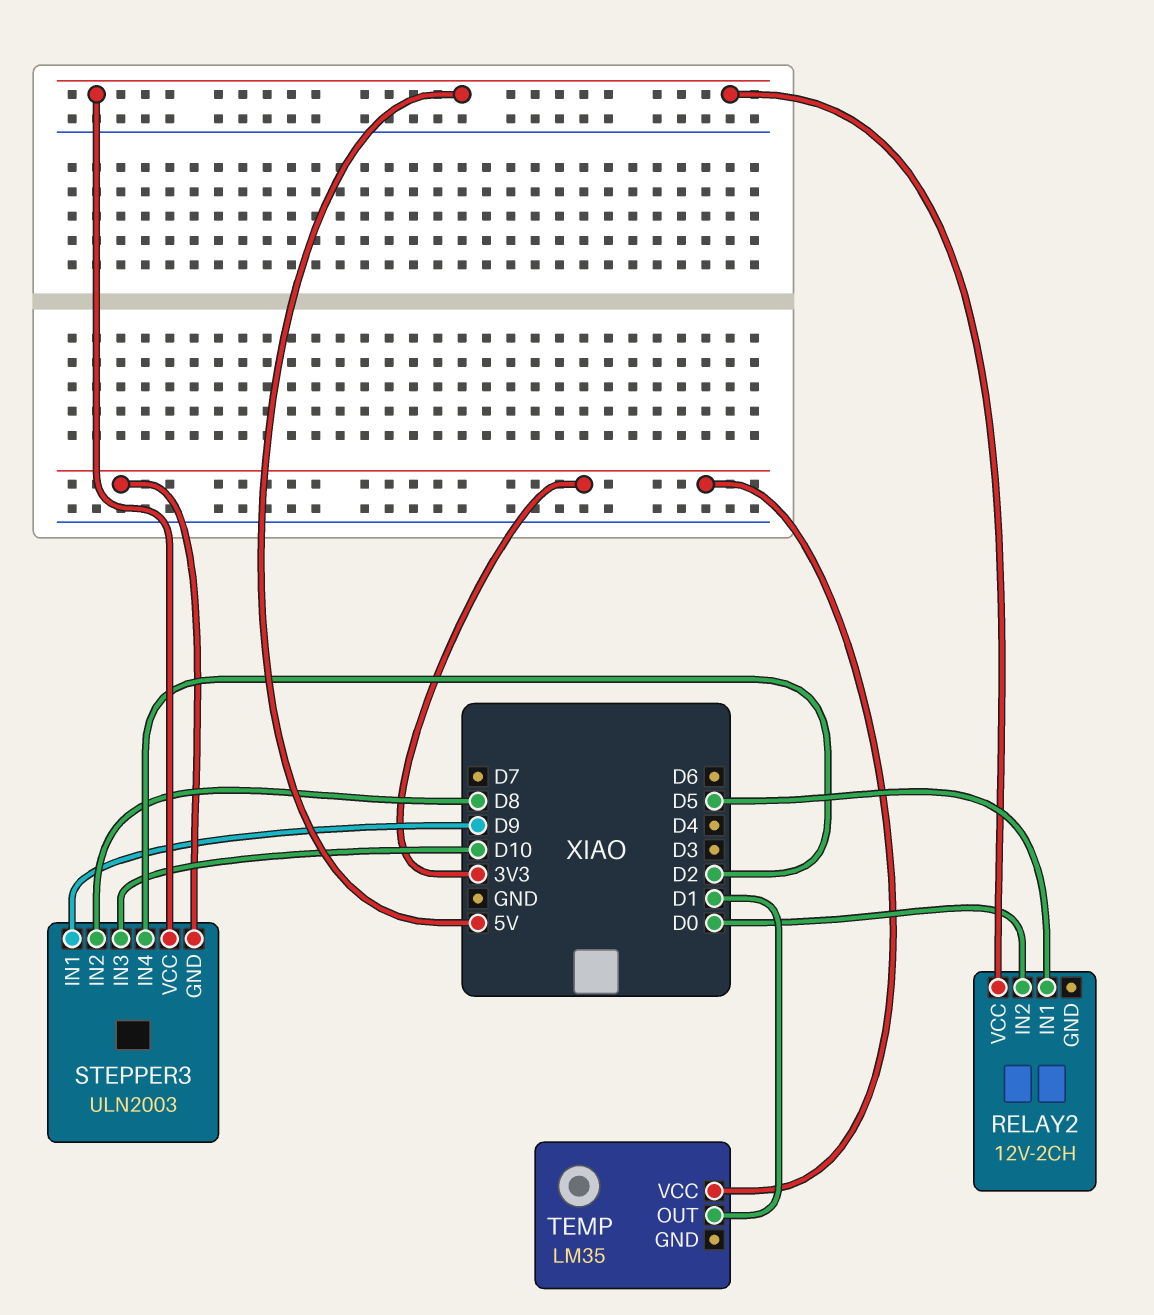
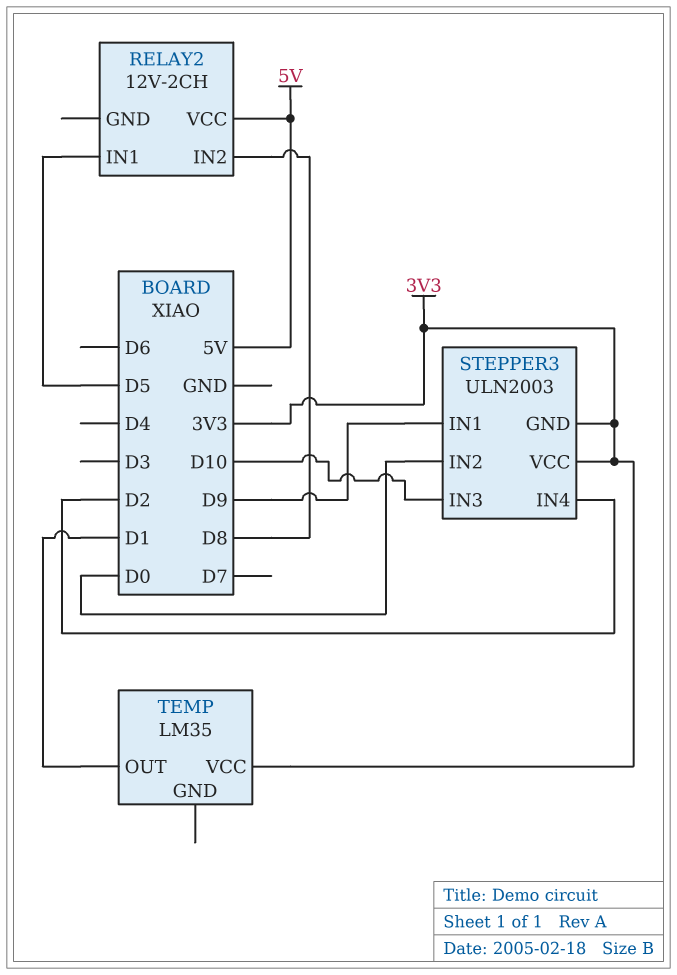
RELAY2 pin IN2: D0 -> D8
STEPPER3 pin IN2: D8 -> D0
STEPPER3 pin VCC: 5V -> 3V3

